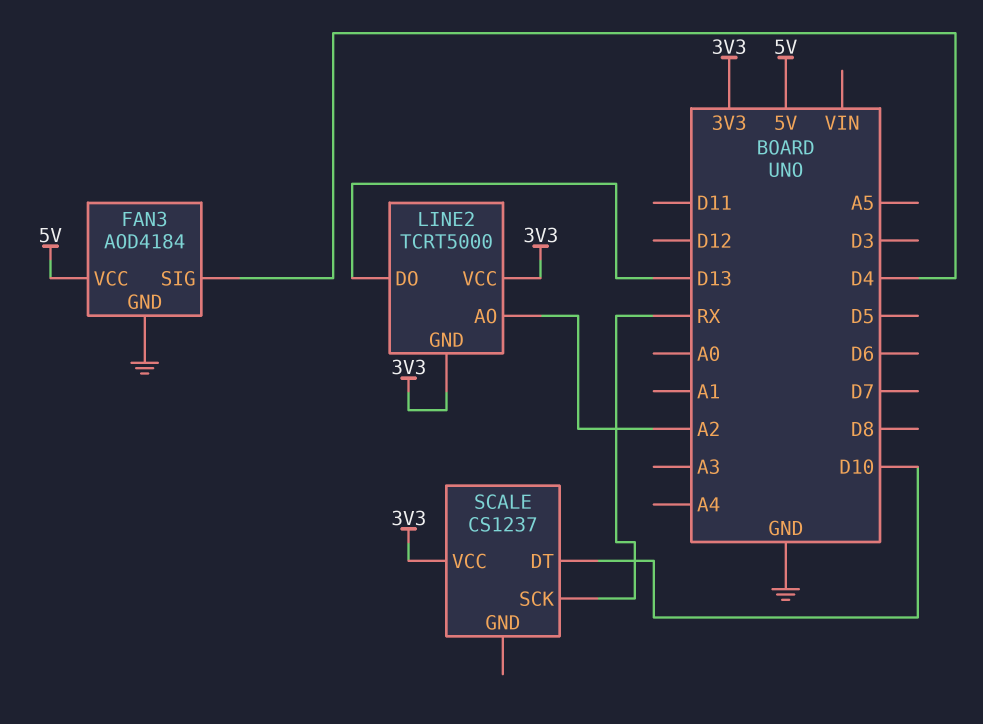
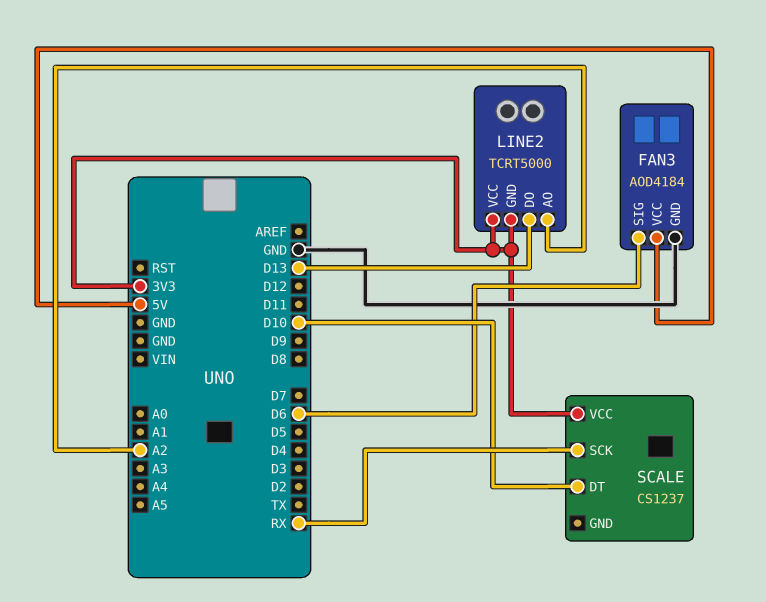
FAN3 pin SIG: D4 -> D6

